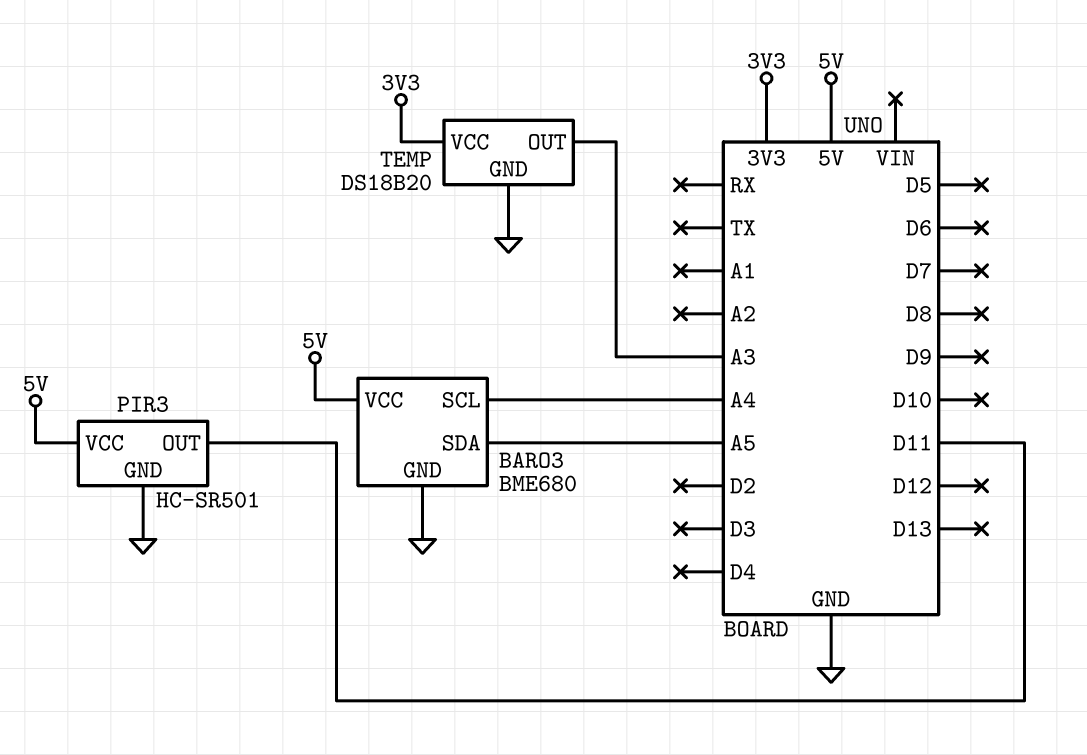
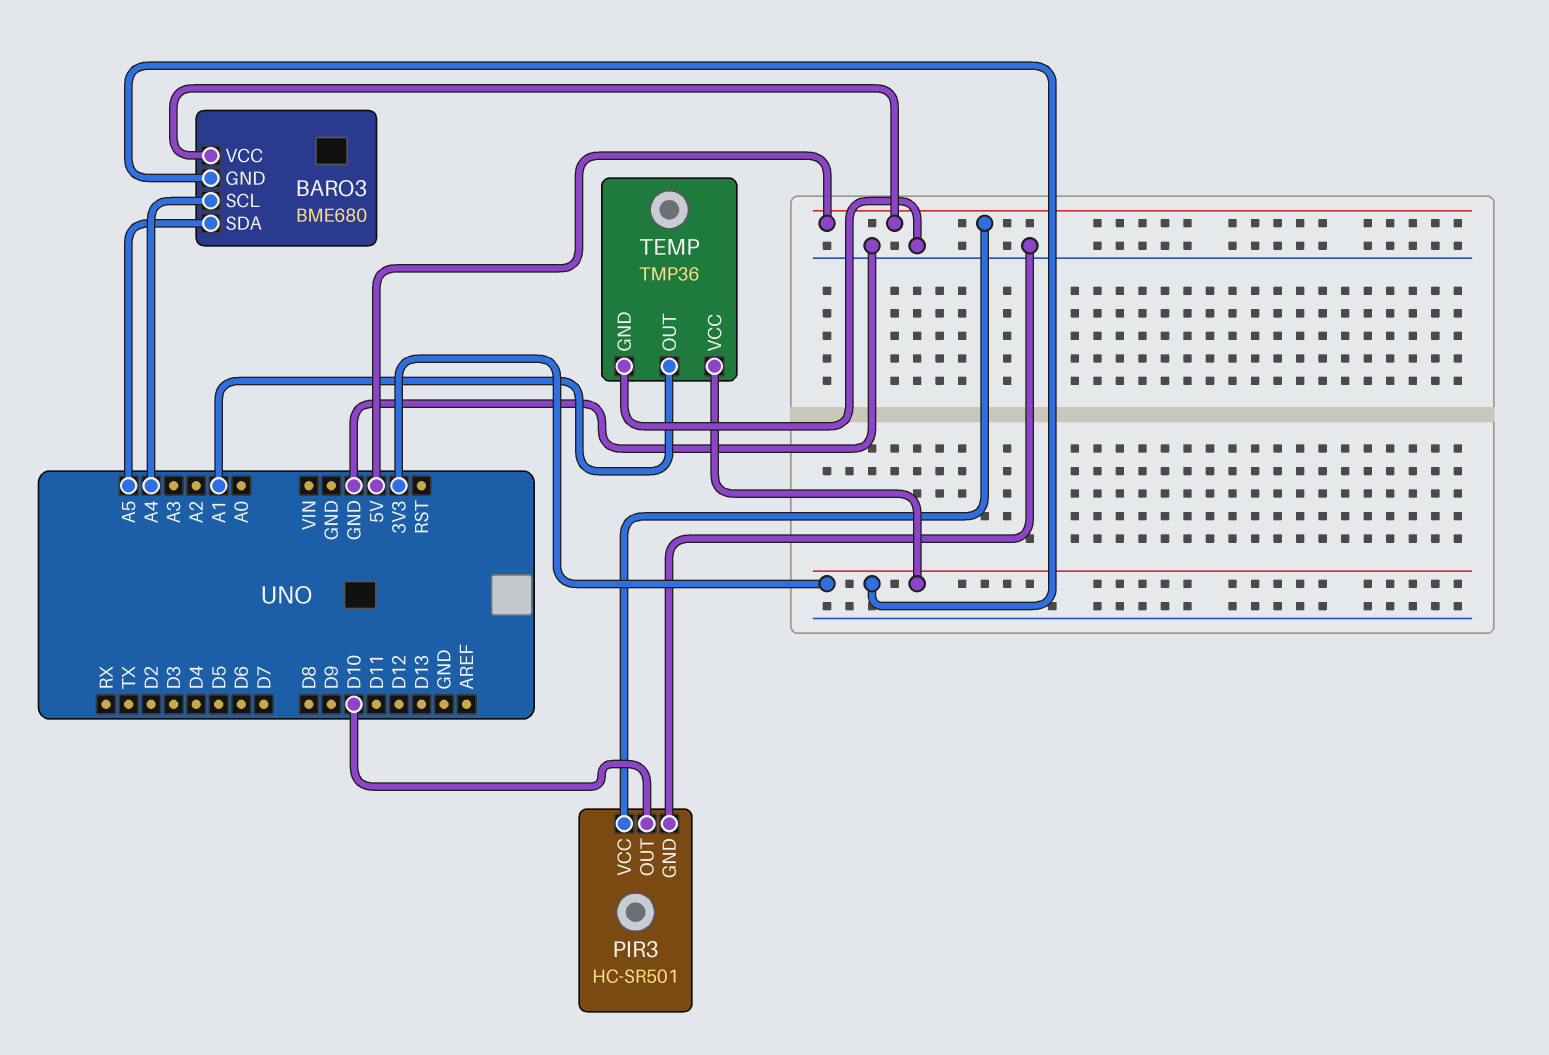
BARO3 pin GND: GND -> 3V3
PIR3 pin OUT: D11 -> D10
TEMP: DS18B20 -> TMP36
TEMP pin OUT: A3 -> A1

